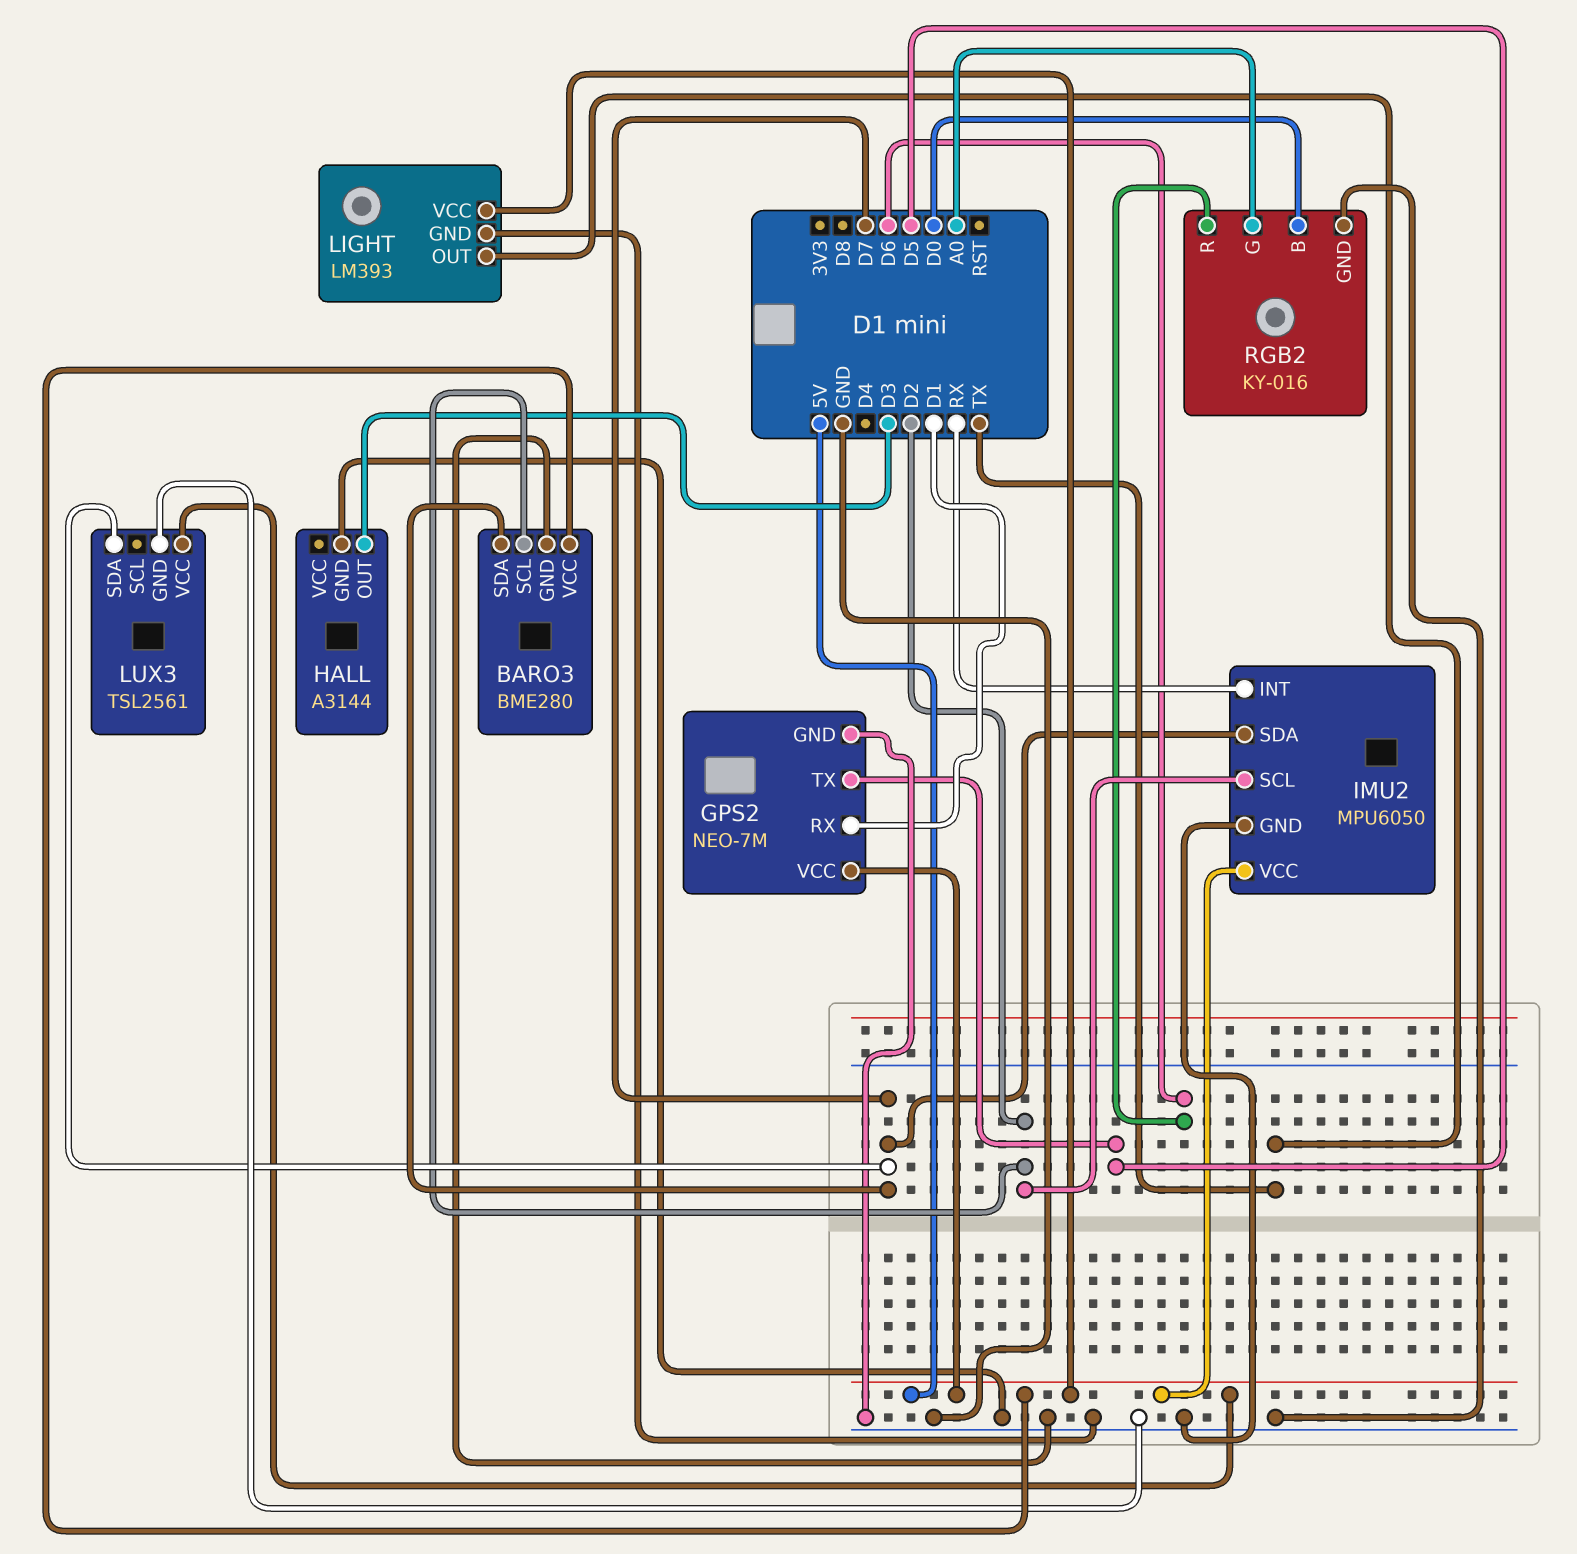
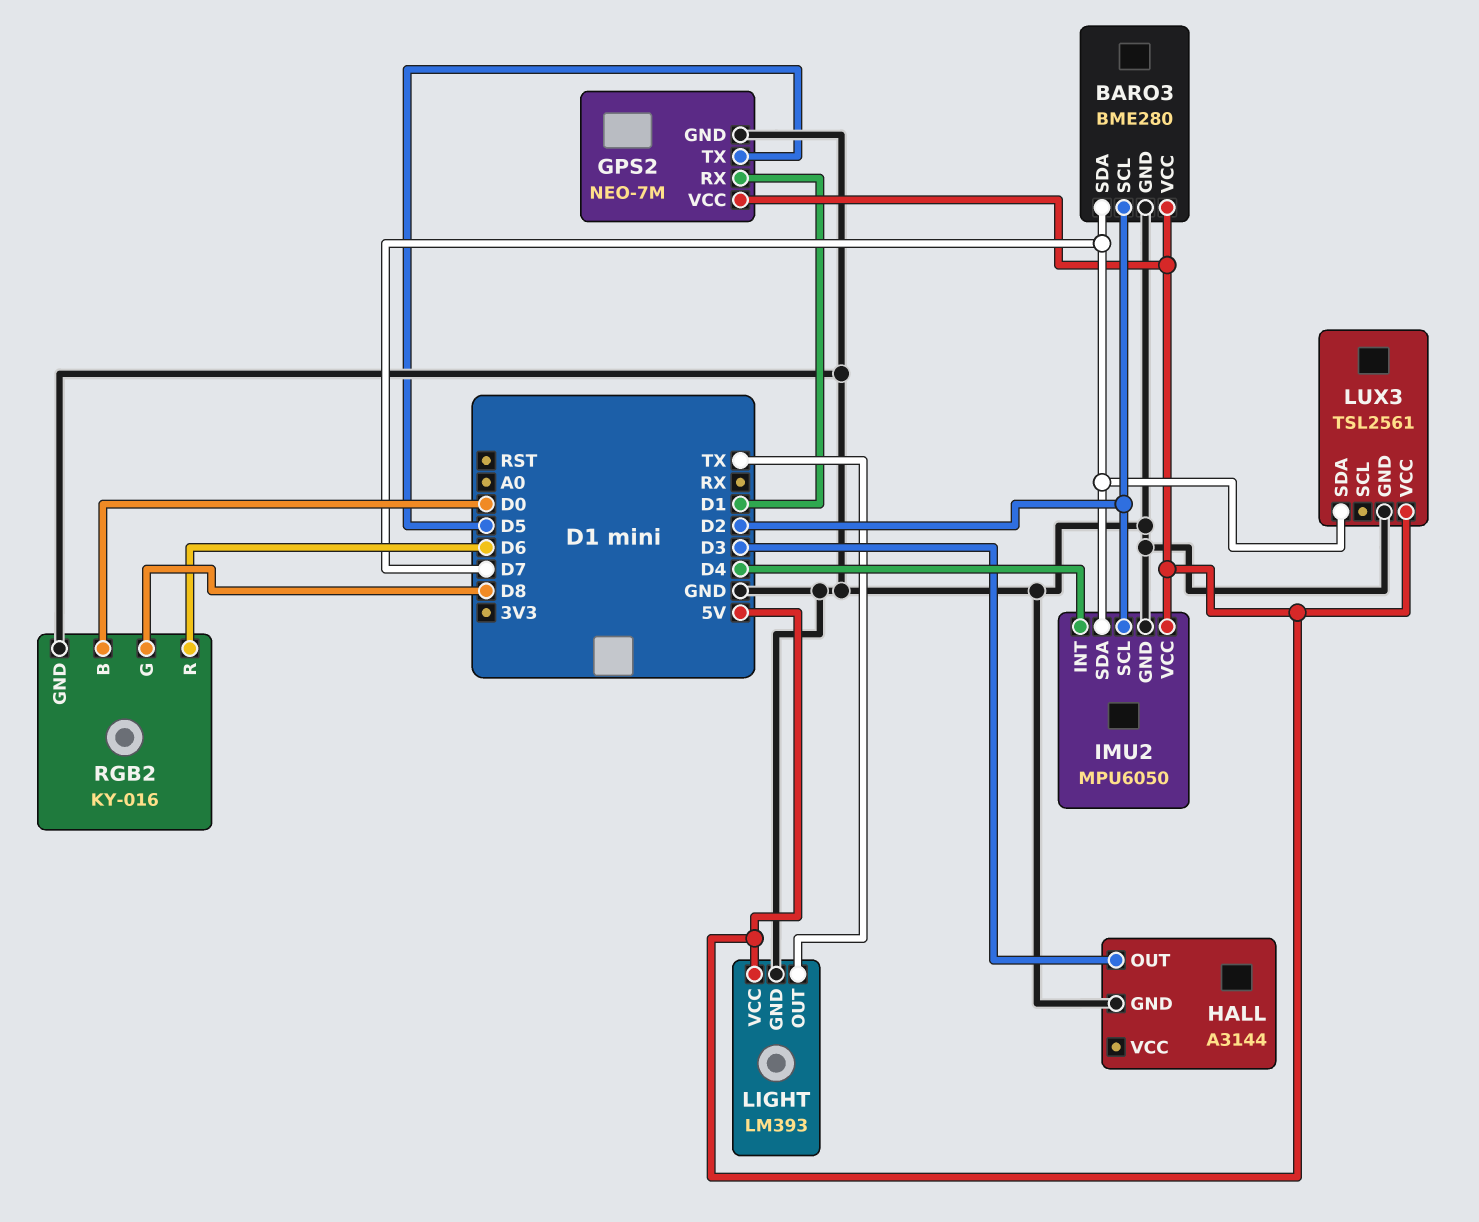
IMU2 pin INT: RX -> D4
RGB2 pin G: A0 -> D8

